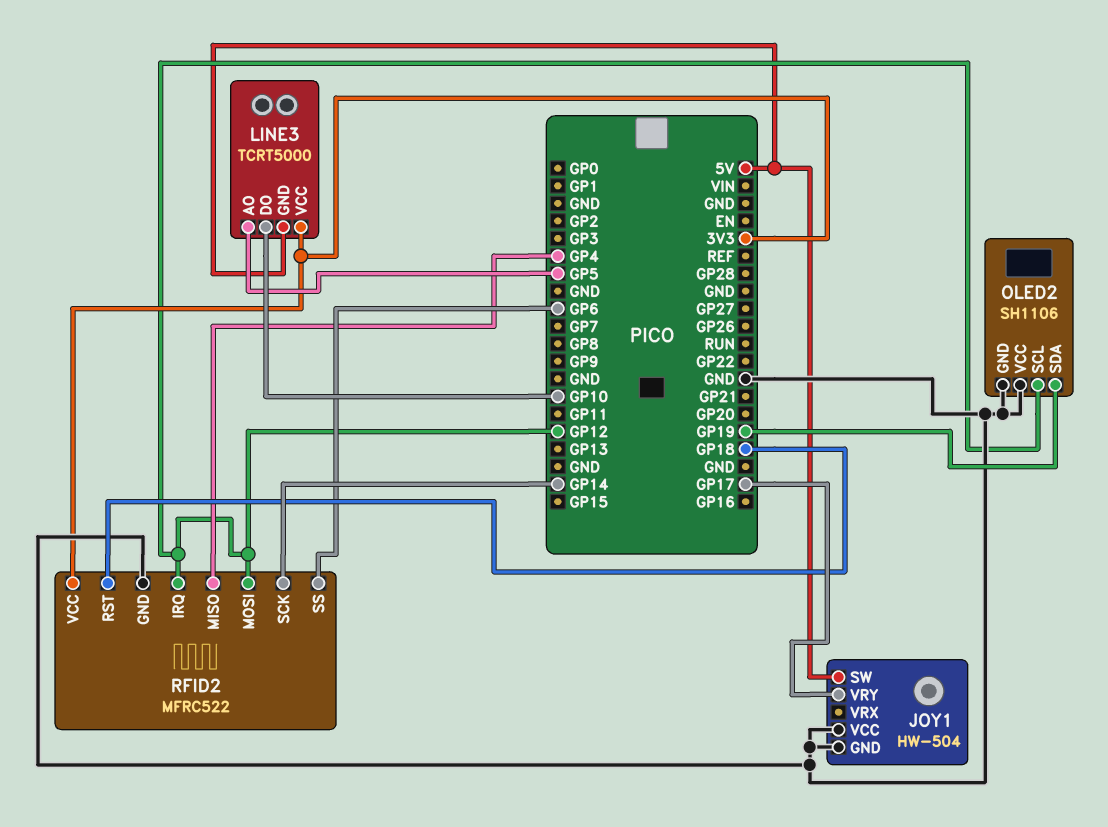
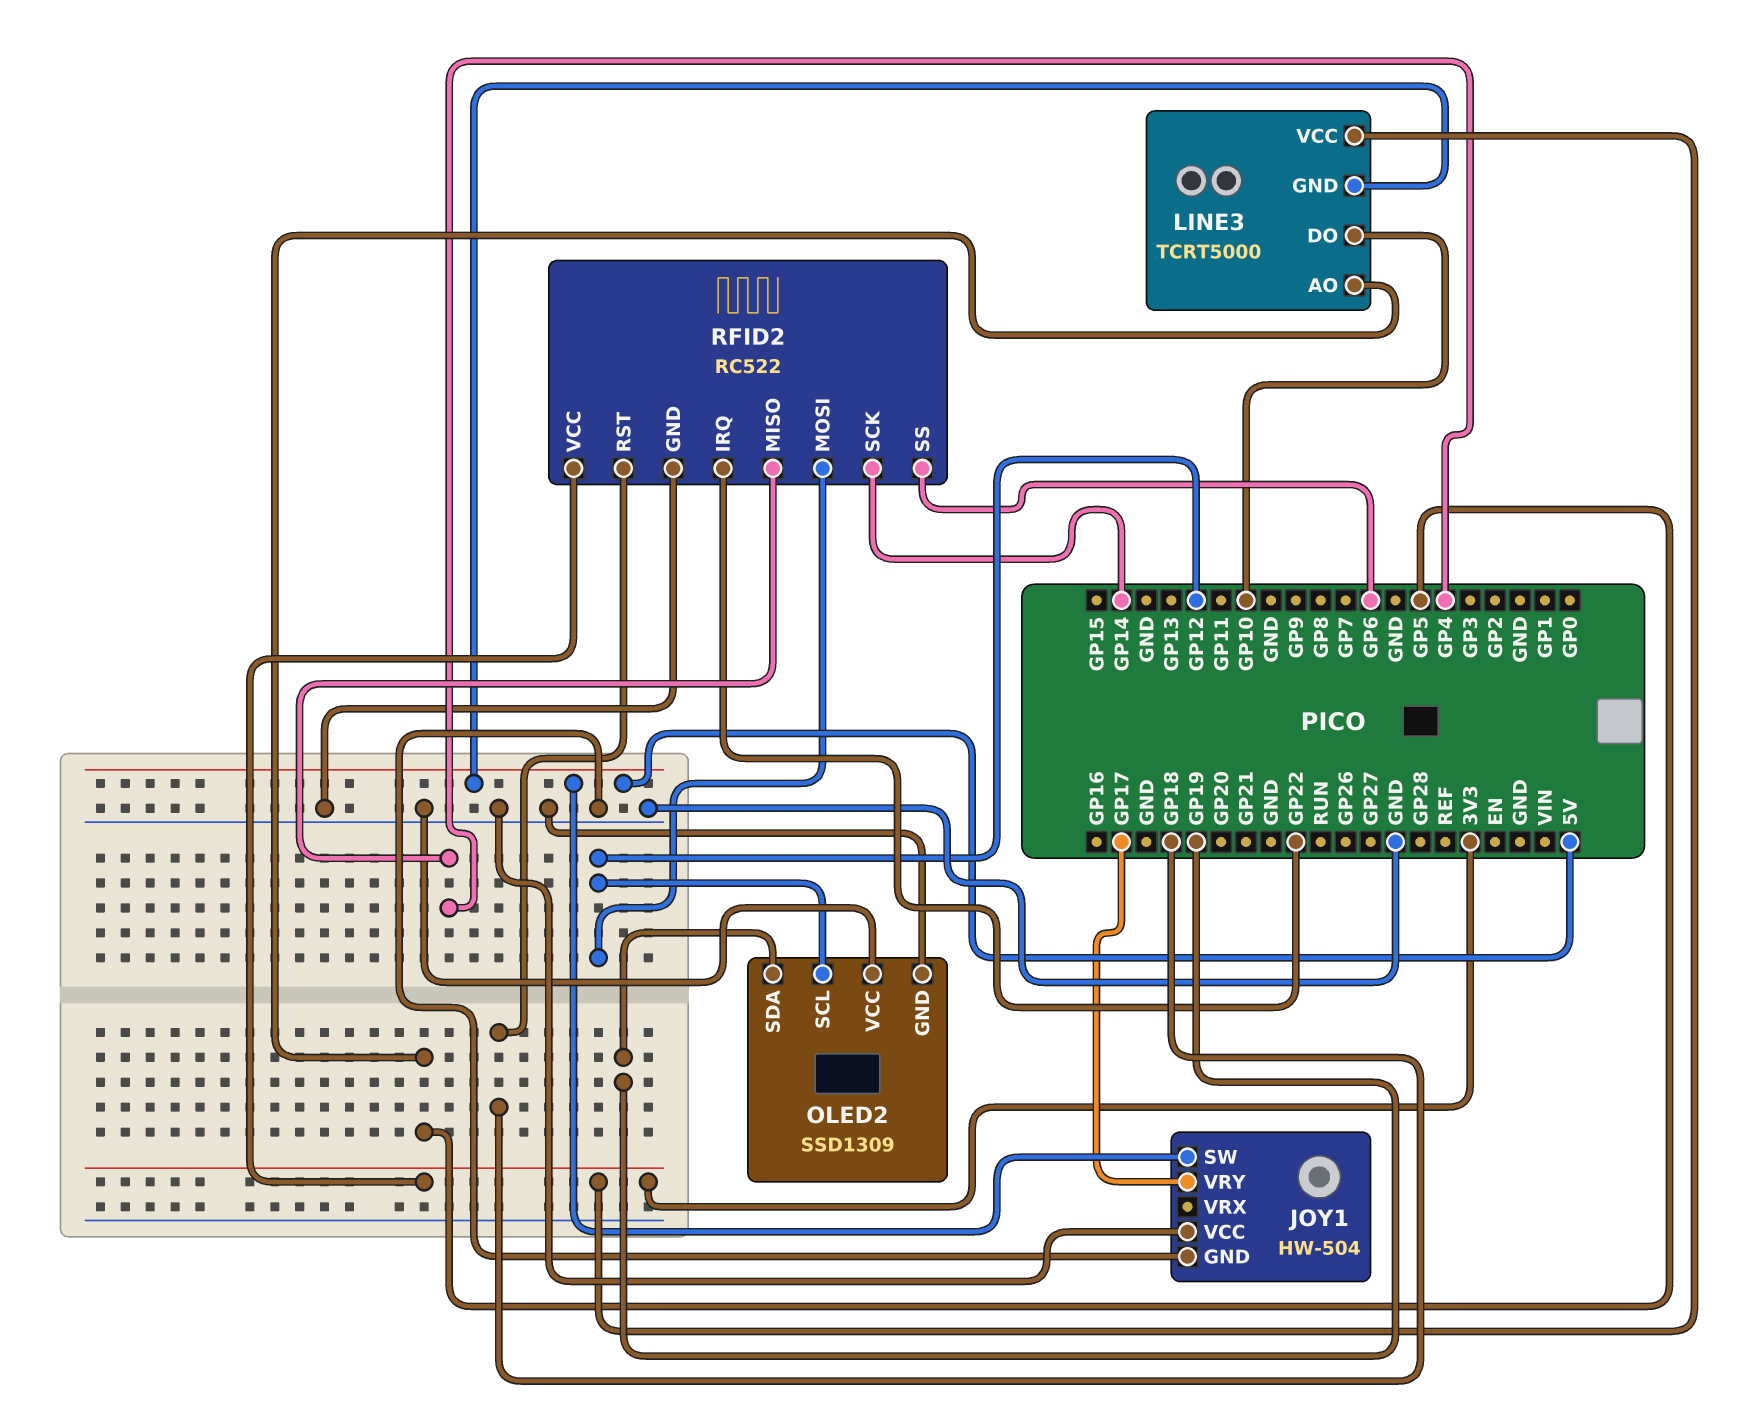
OLED2: SH1106 -> SSD1309
RFID2: MFRC522 -> RC522
RFID2 pin IRQ: GP12 -> GP22

